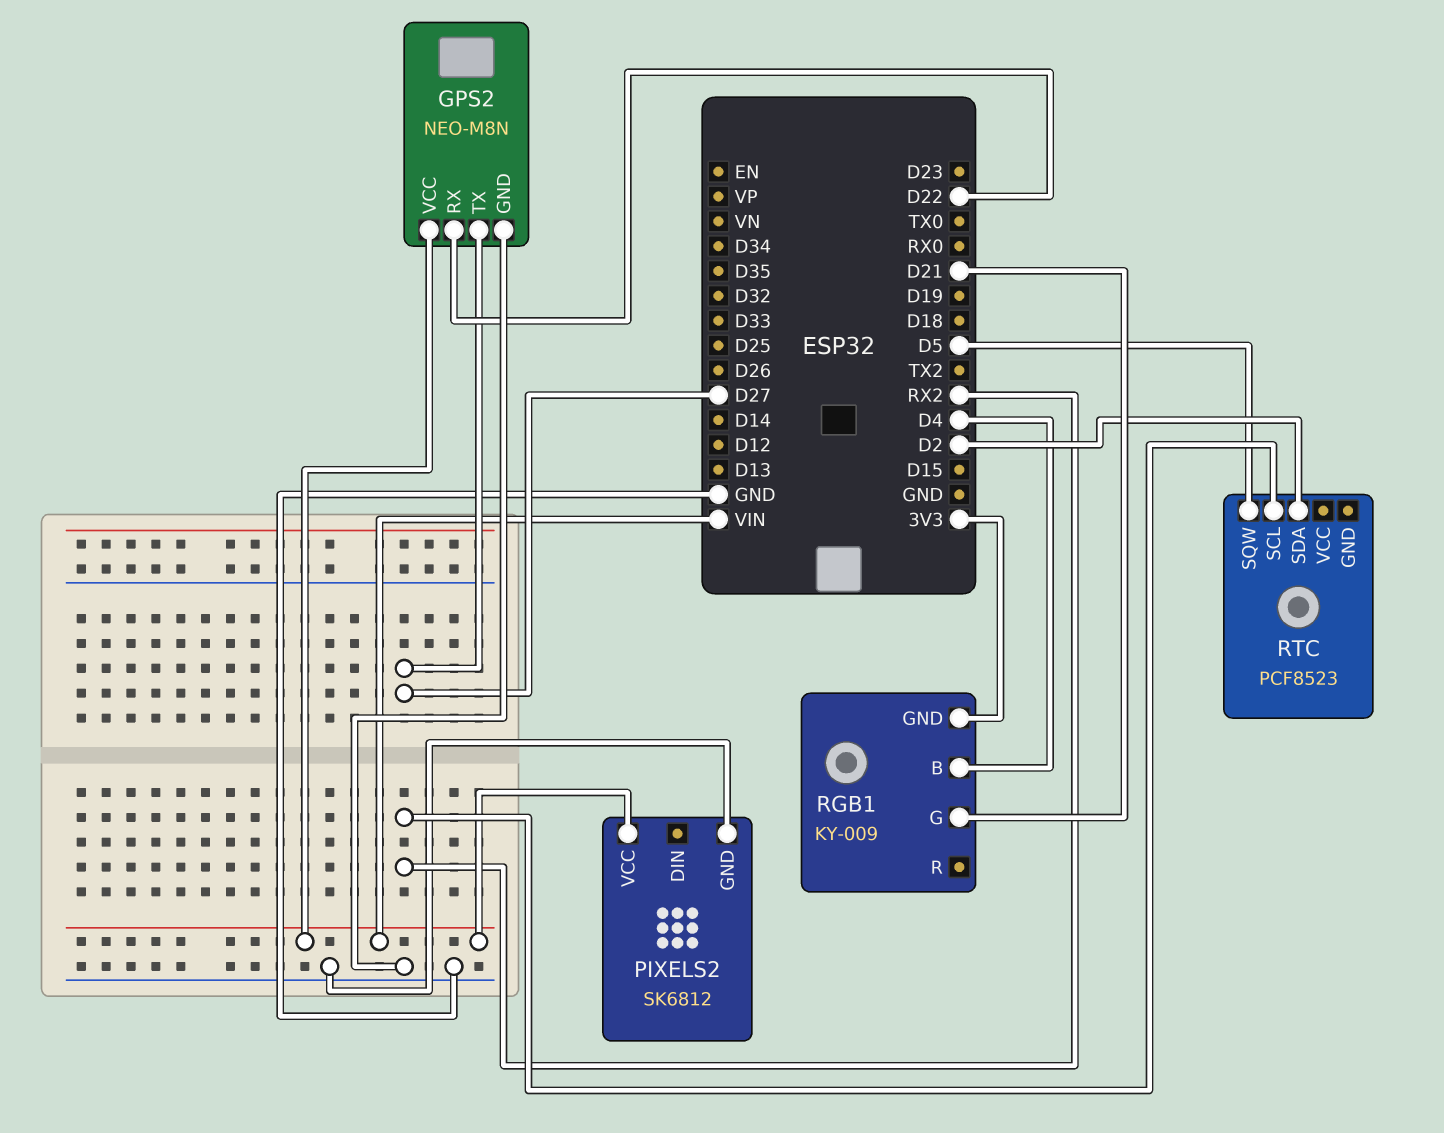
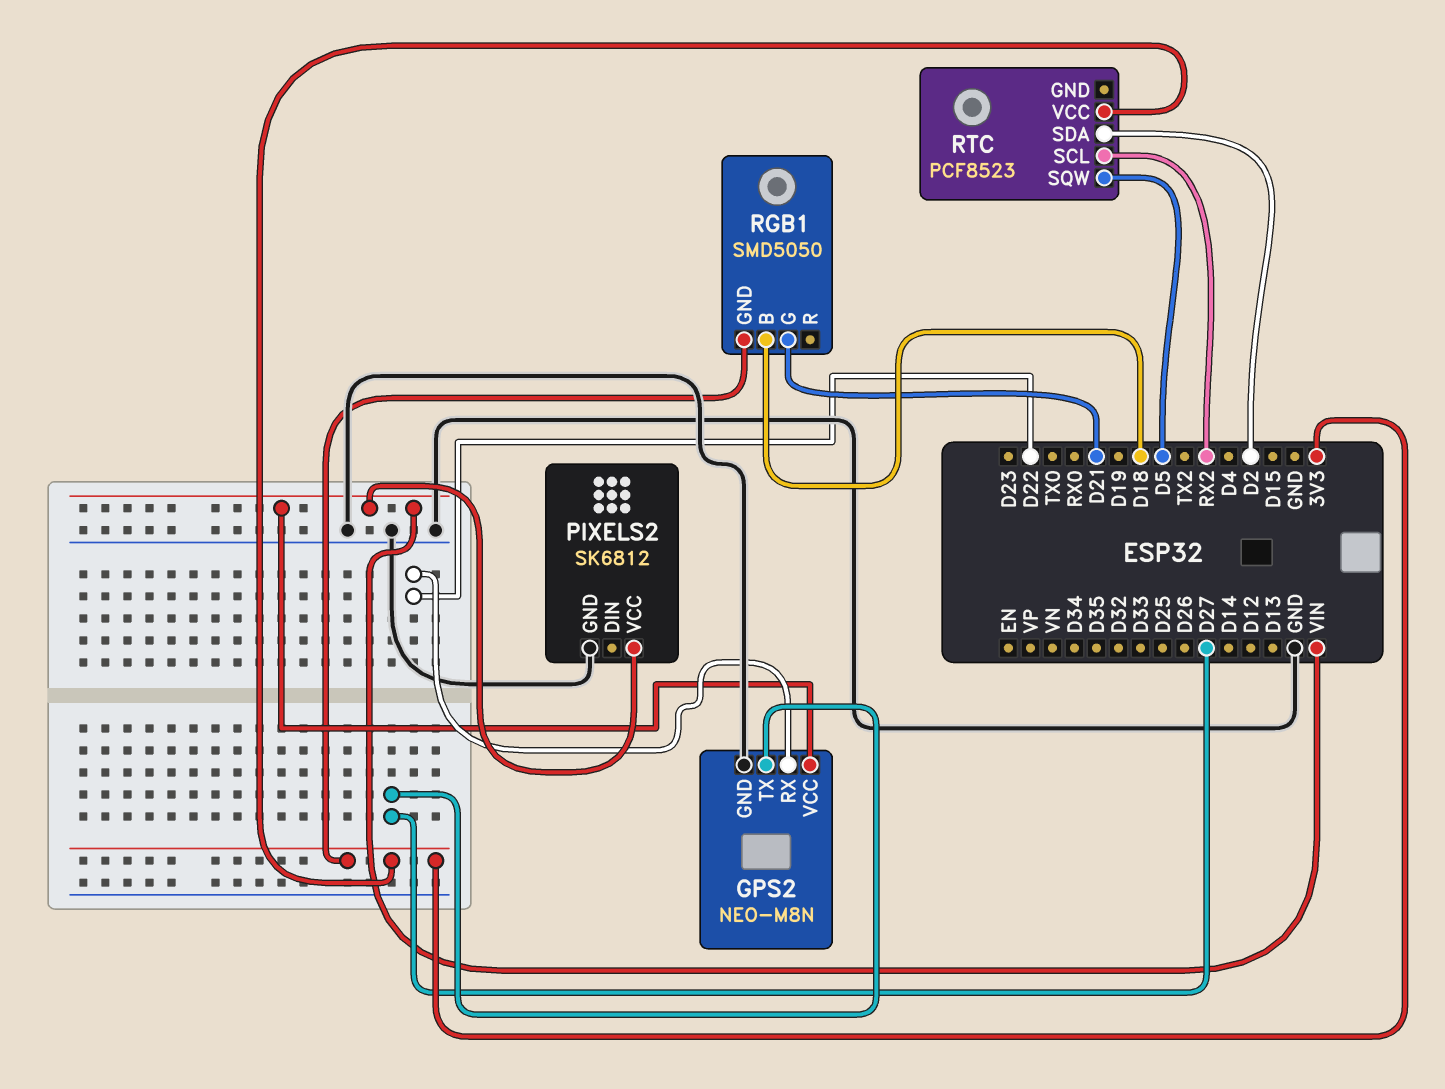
RGB1: KY-009 -> SMD5050
RGB1 pin B: D4 -> D18
RTC pin VCC: none -> 3V3

